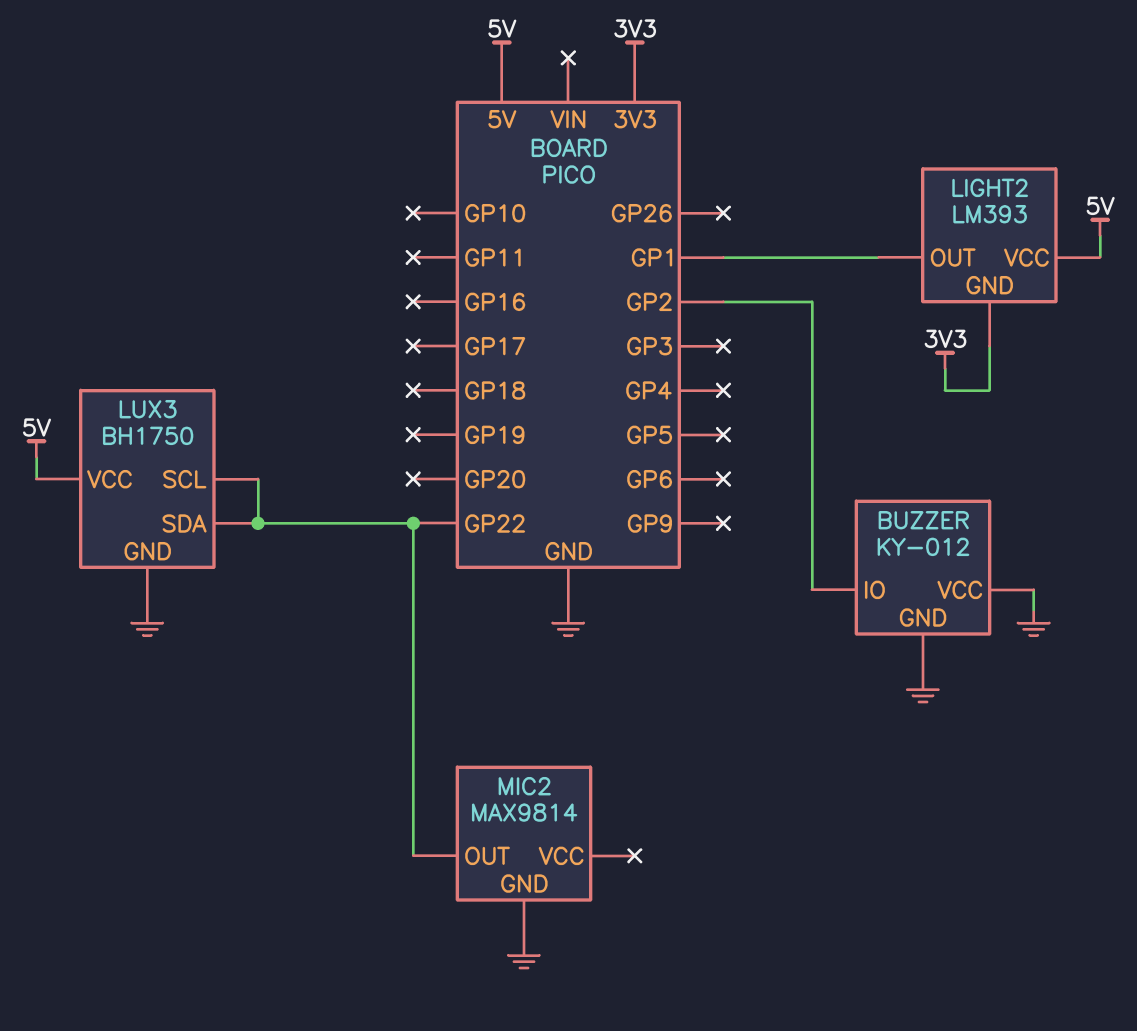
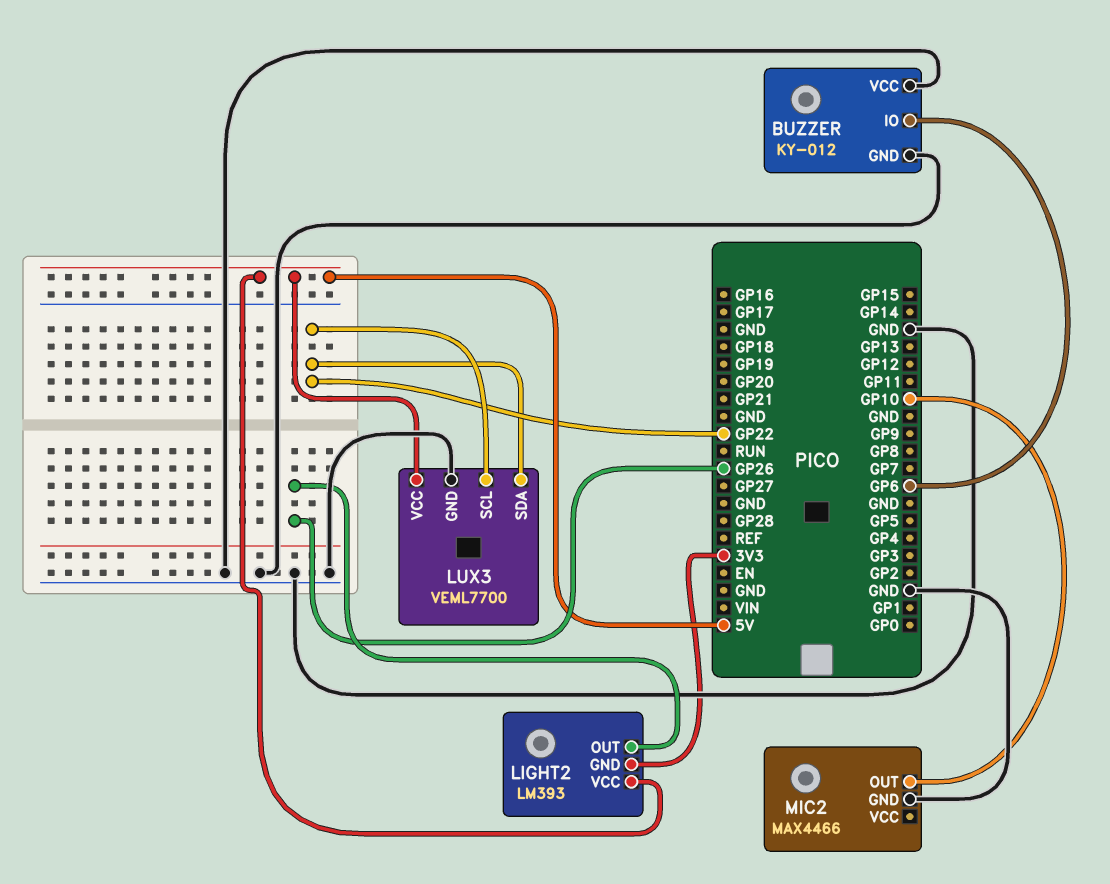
BUZZER pin IO: GP2 -> GP6
LIGHT2 pin OUT: GP1 -> GP26
LUX3: BH1750 -> VEML7700
MIC2: MAX9814 -> MAX4466
MIC2 pin OUT: GP22 -> GP10

